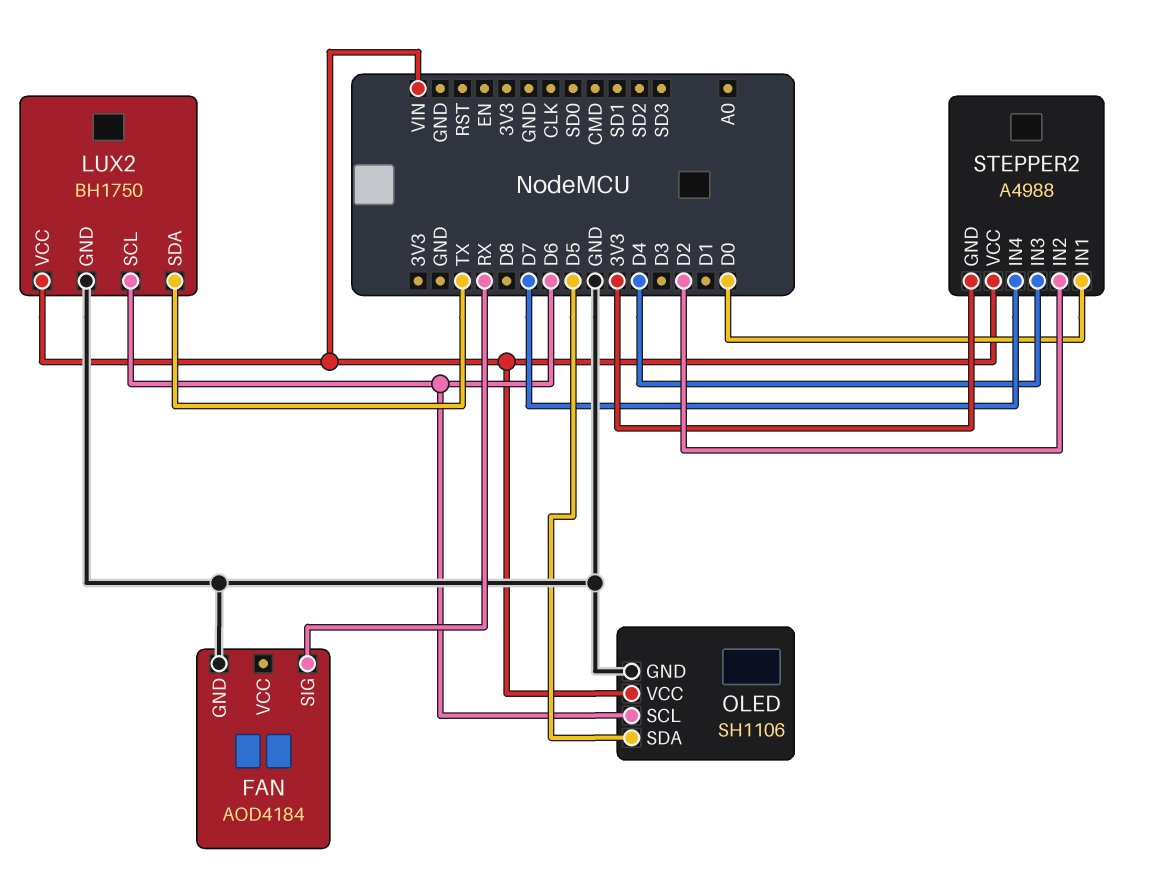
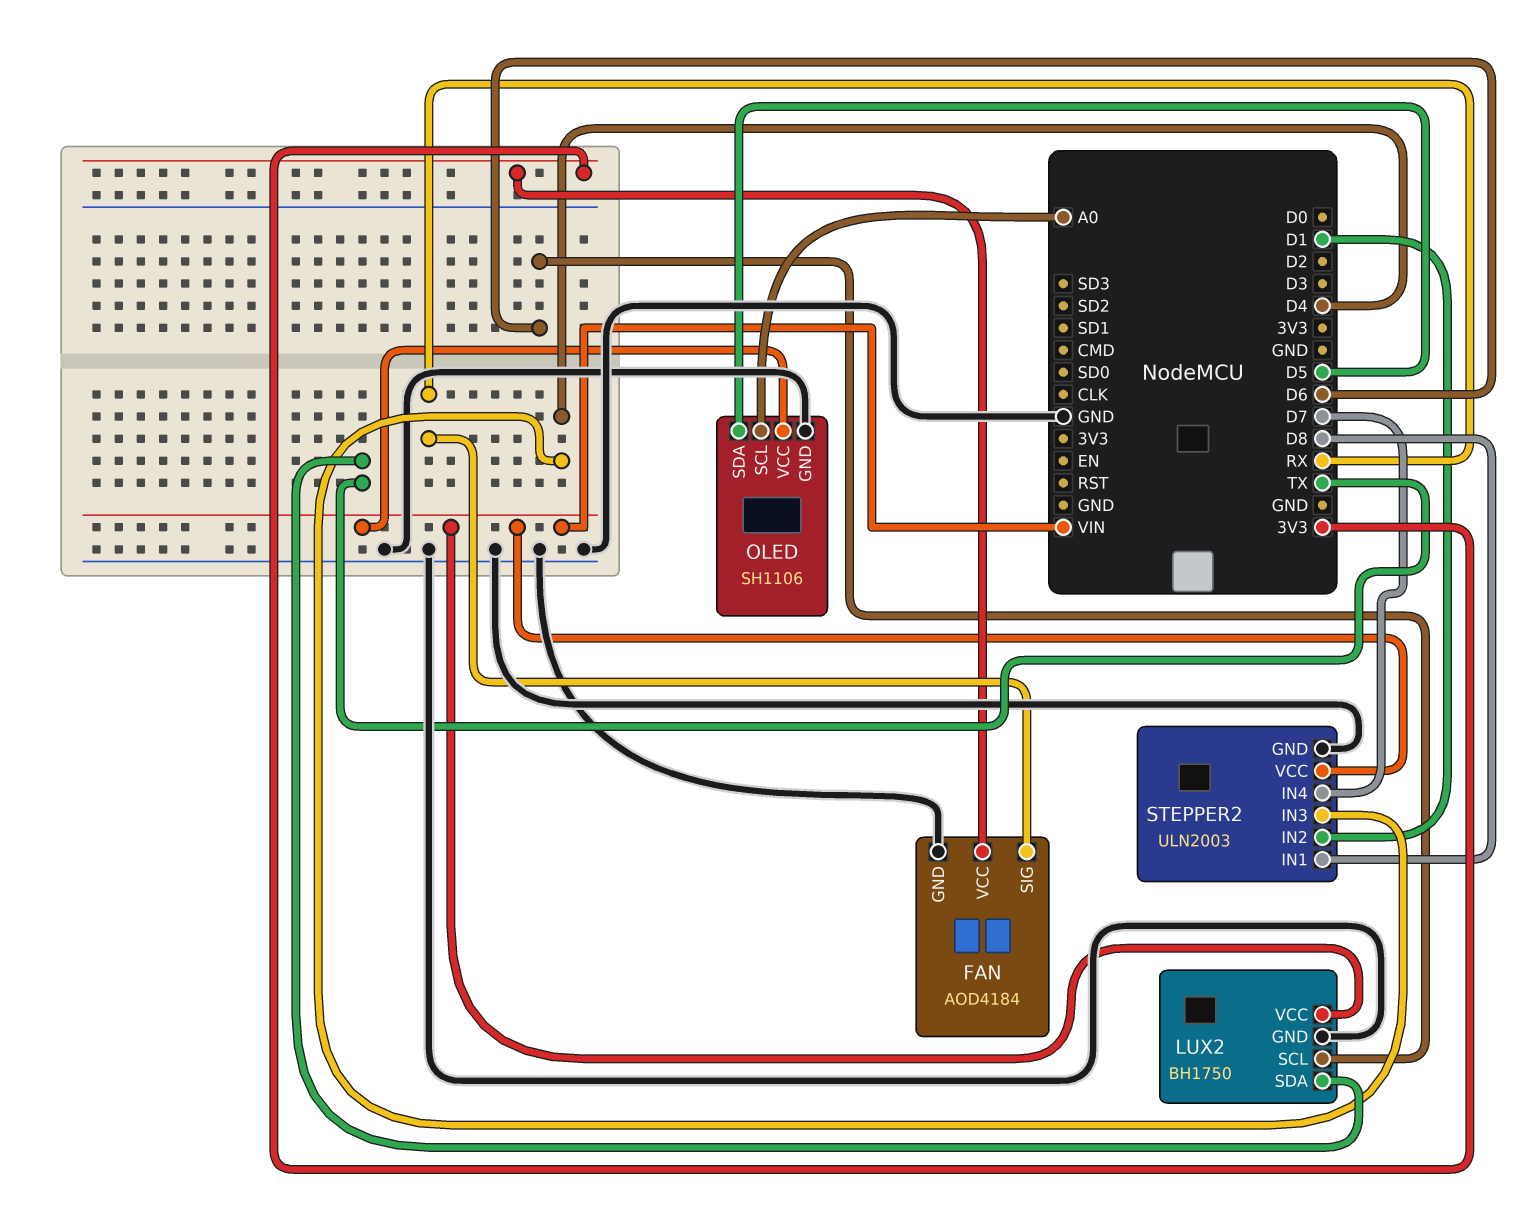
FAN pin VCC: none -> 3V3
OLED pin SCL: D6 -> A0
STEPPER2: A4988 -> ULN2003
STEPPER2 pin GND: 3V3 -> GND
STEPPER2 pin IN1: D0 -> D8
STEPPER2 pin IN2: D2 -> D1

